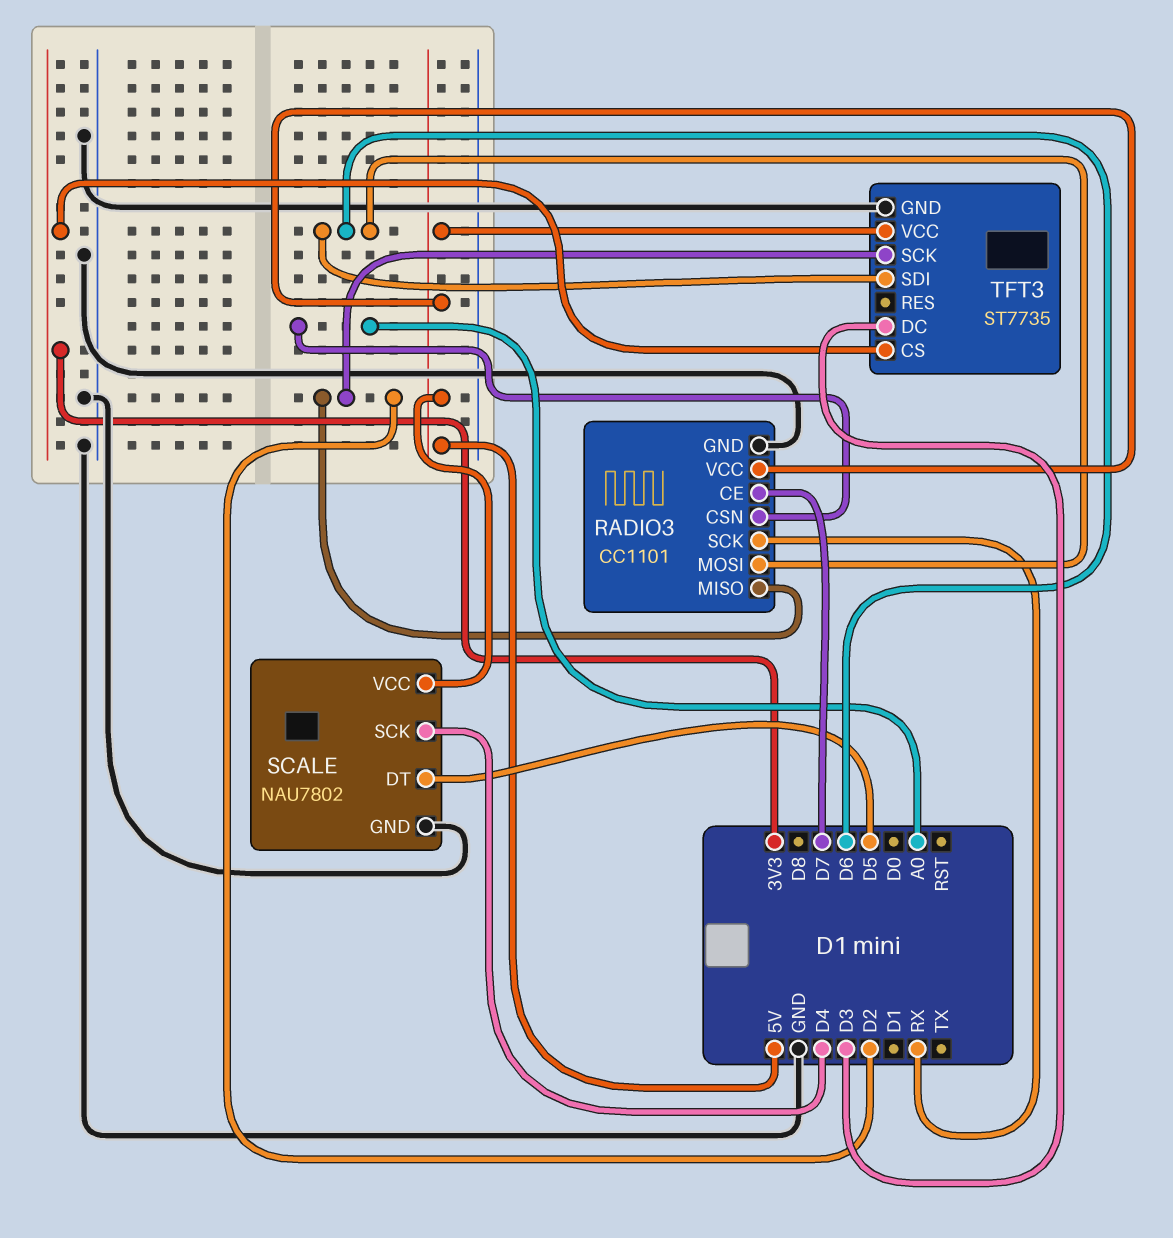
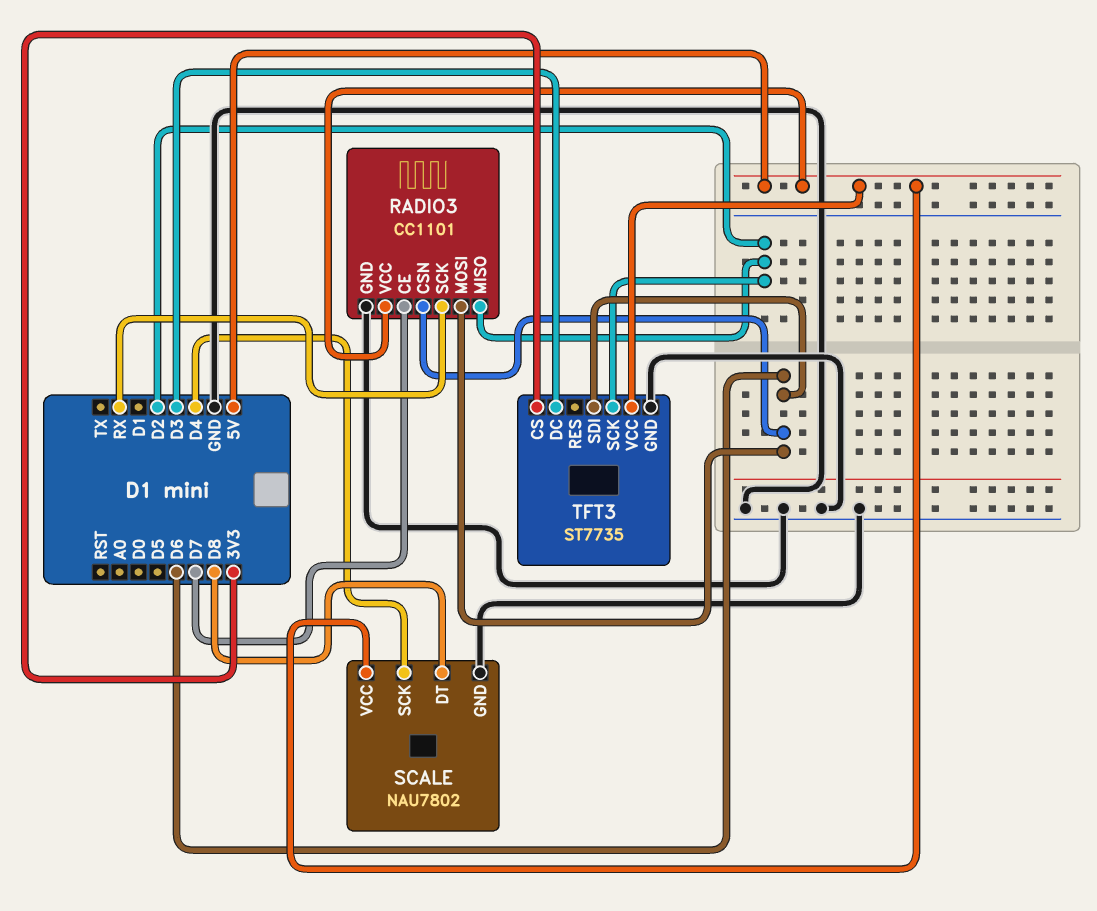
RADIO3 pin CSN: A0 -> D6
SCALE pin DT: D5 -> D8

